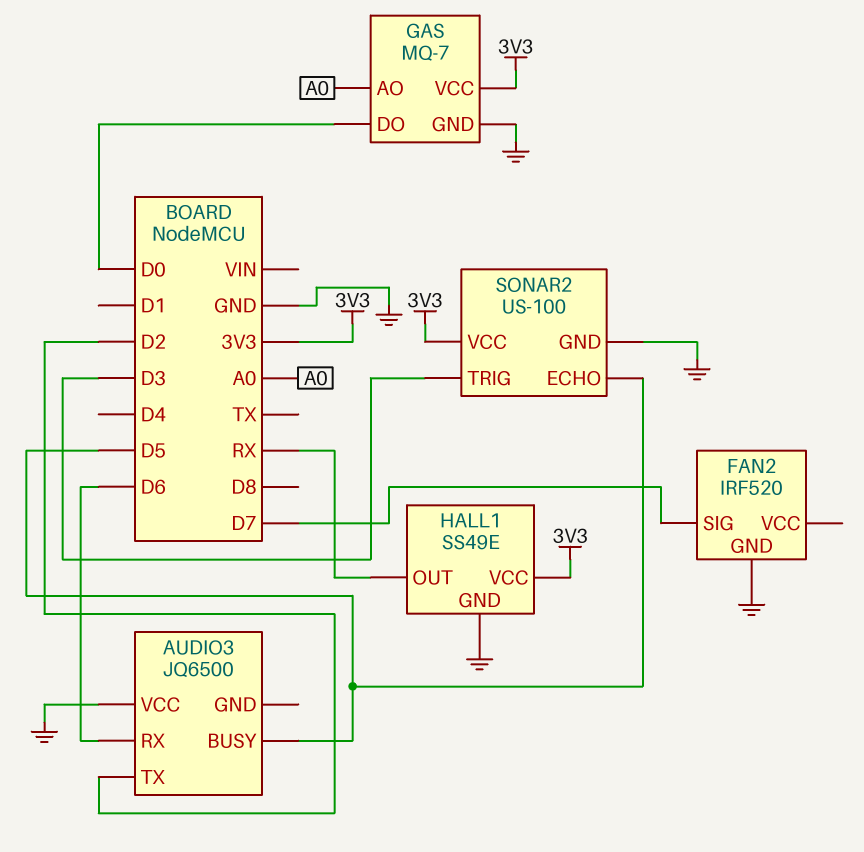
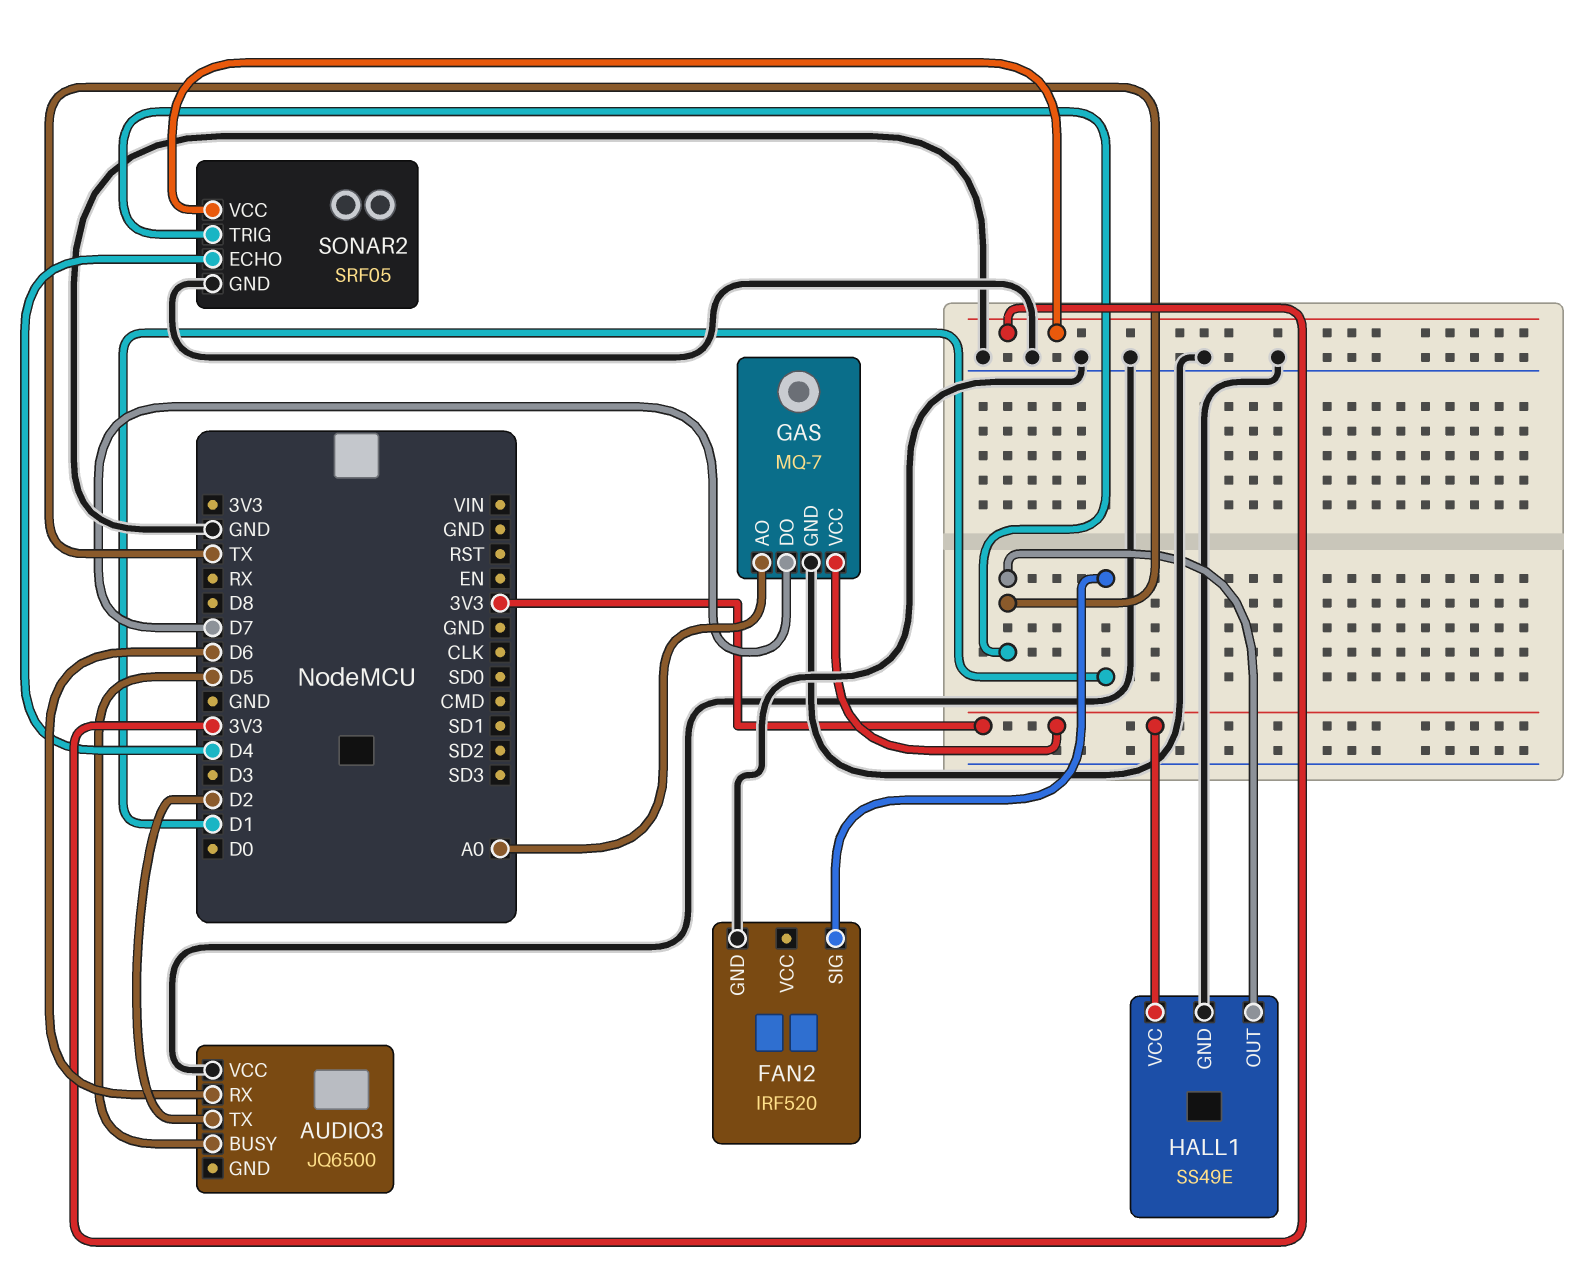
FAN2 pin SIG: D7 -> D1
GAS pin DO: D0 -> D7
HALL1 pin OUT: RX -> TX
SONAR2: US-100 -> SRF05
SONAR2 pin ECHO: D5 -> D4
SONAR2 pin TRIG: D3 -> TX

